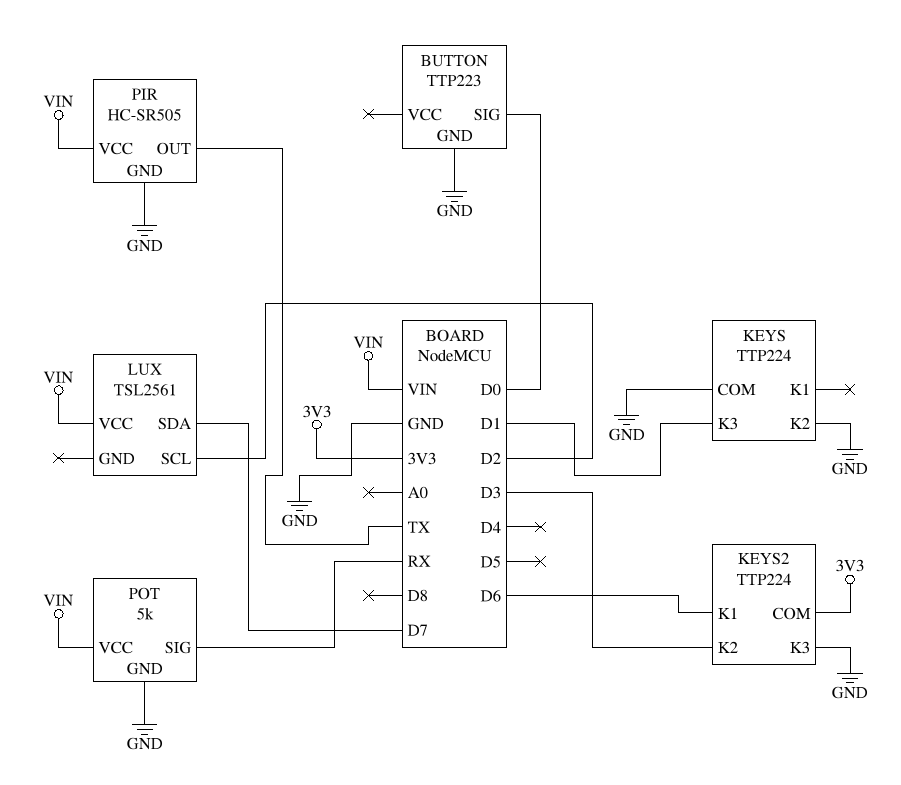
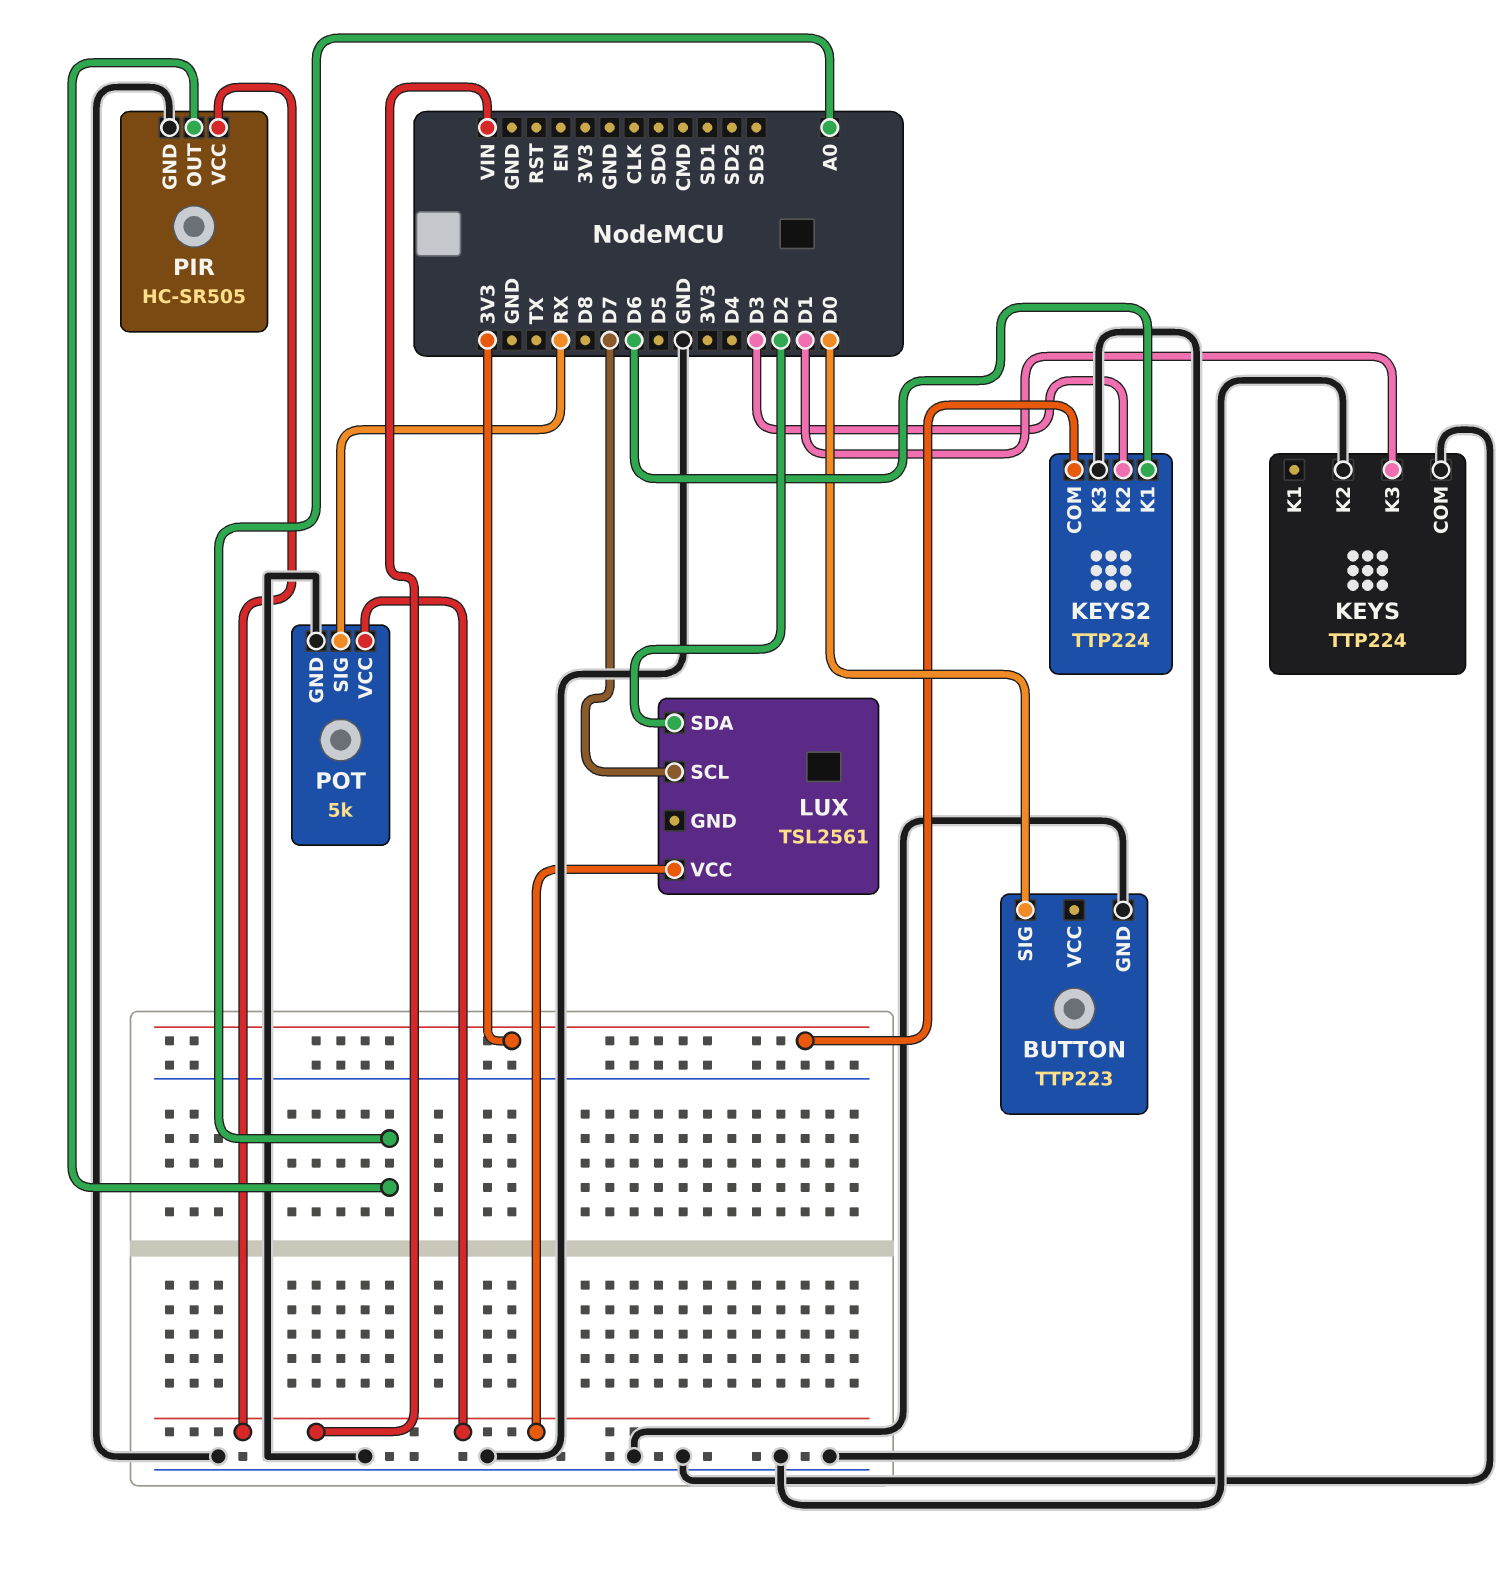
LUX pin SCL: D2 -> D7
LUX pin SDA: D7 -> D2
PIR pin OUT: TX -> A0

